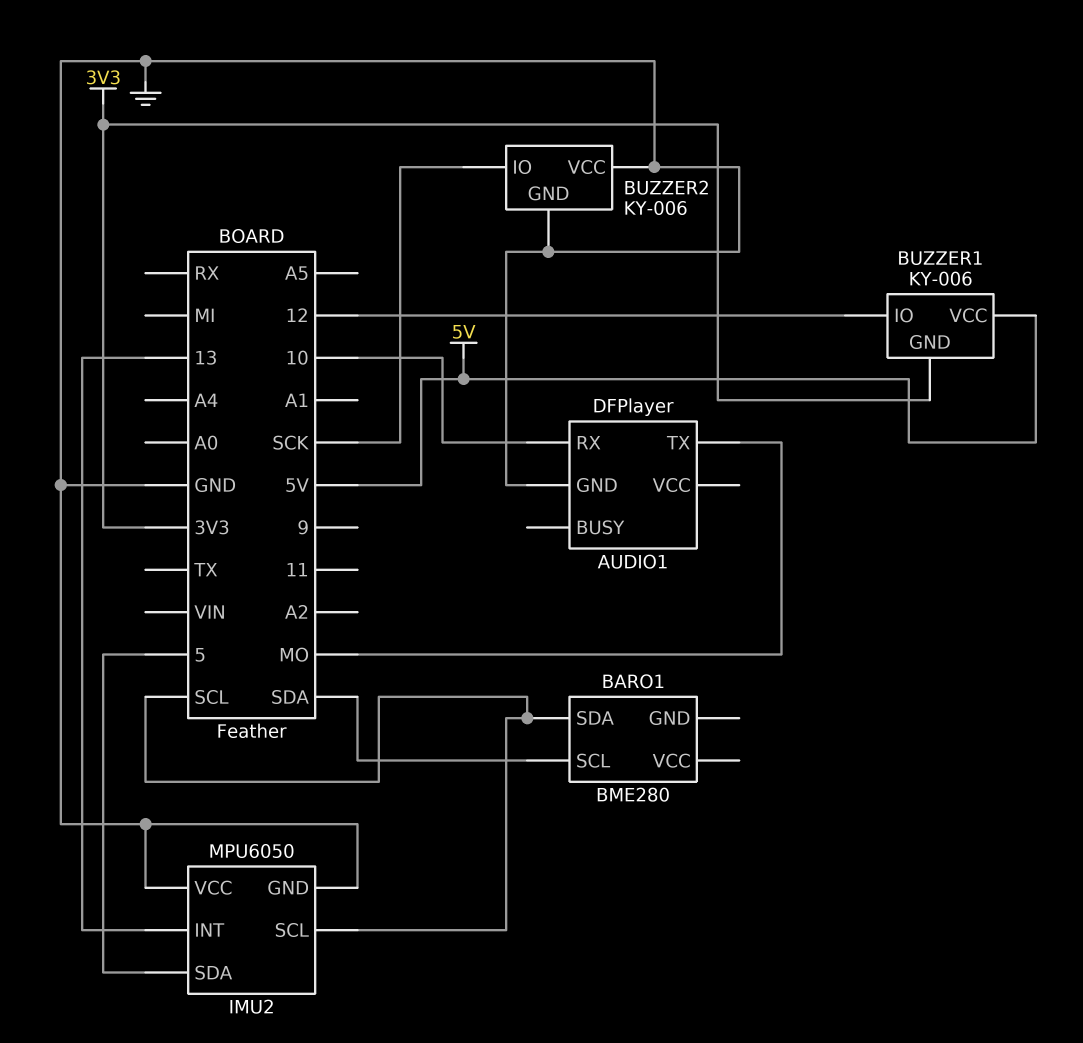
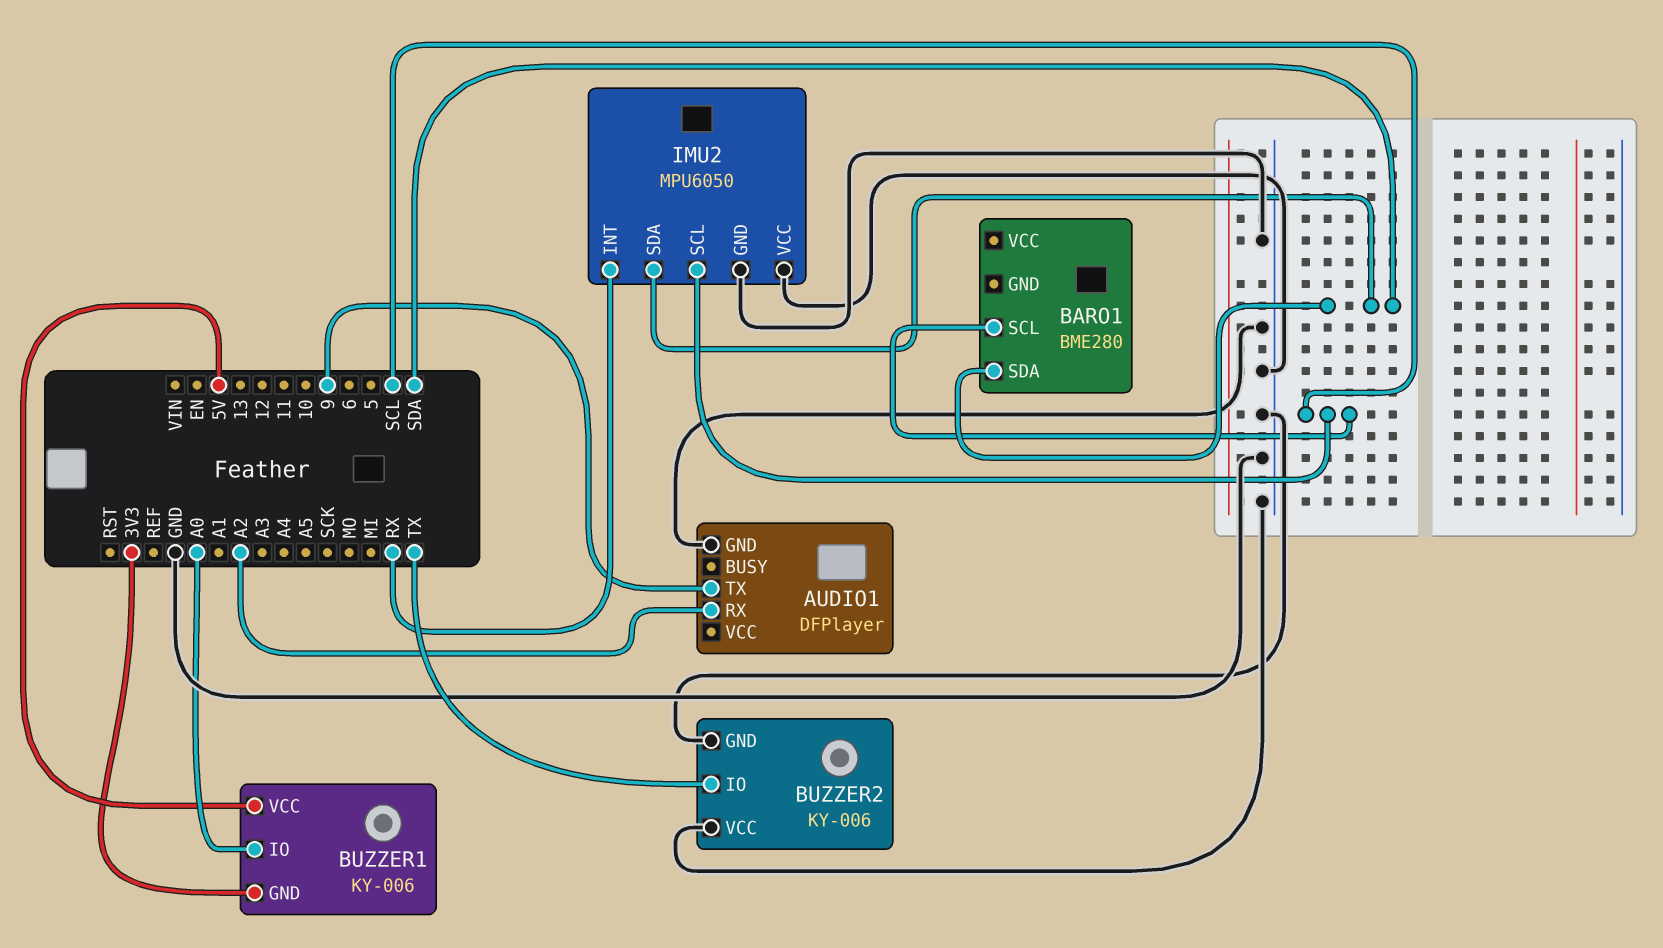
AUDIO1 pin RX: 10 -> A2
AUDIO1 pin TX: MO -> 9
BARO1 pin SCL: SDA -> SCL
BARO1 pin SDA: SCL -> SDA
BUZZER1 pin IO: 12 -> A0
BUZZER2 pin IO: SCK -> TX
IMU2 pin INT: 13 -> RX
IMU2 pin SDA: 5 -> SDA

